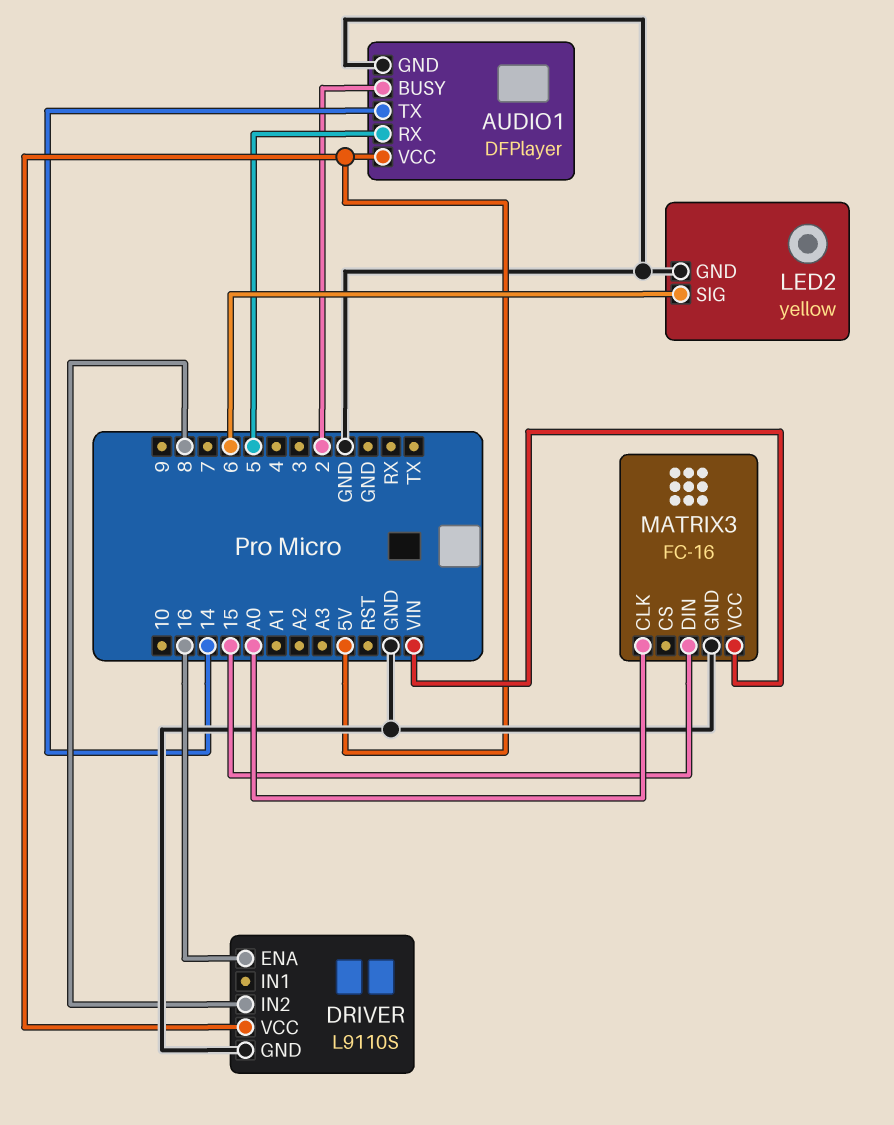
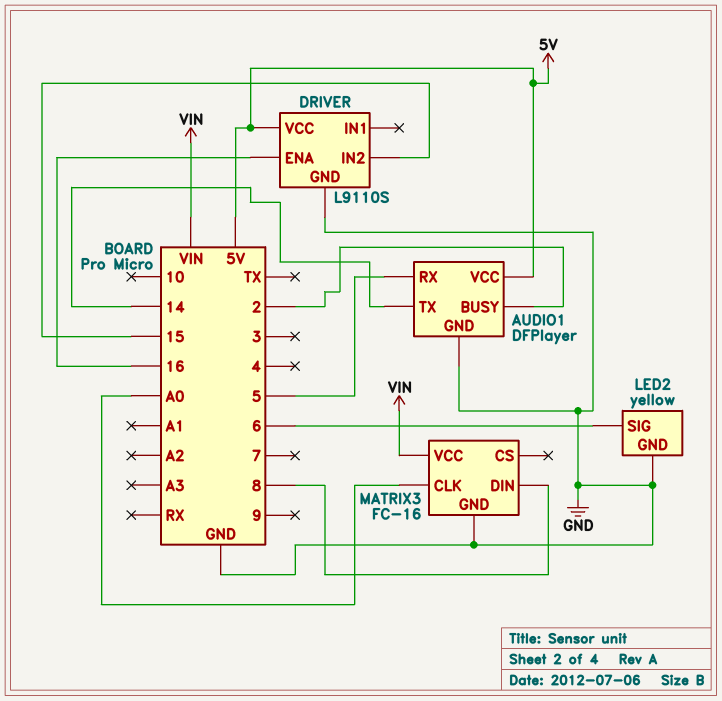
DRIVER pin IN2: 8 -> 15
MATRIX3 pin DIN: 15 -> 8

